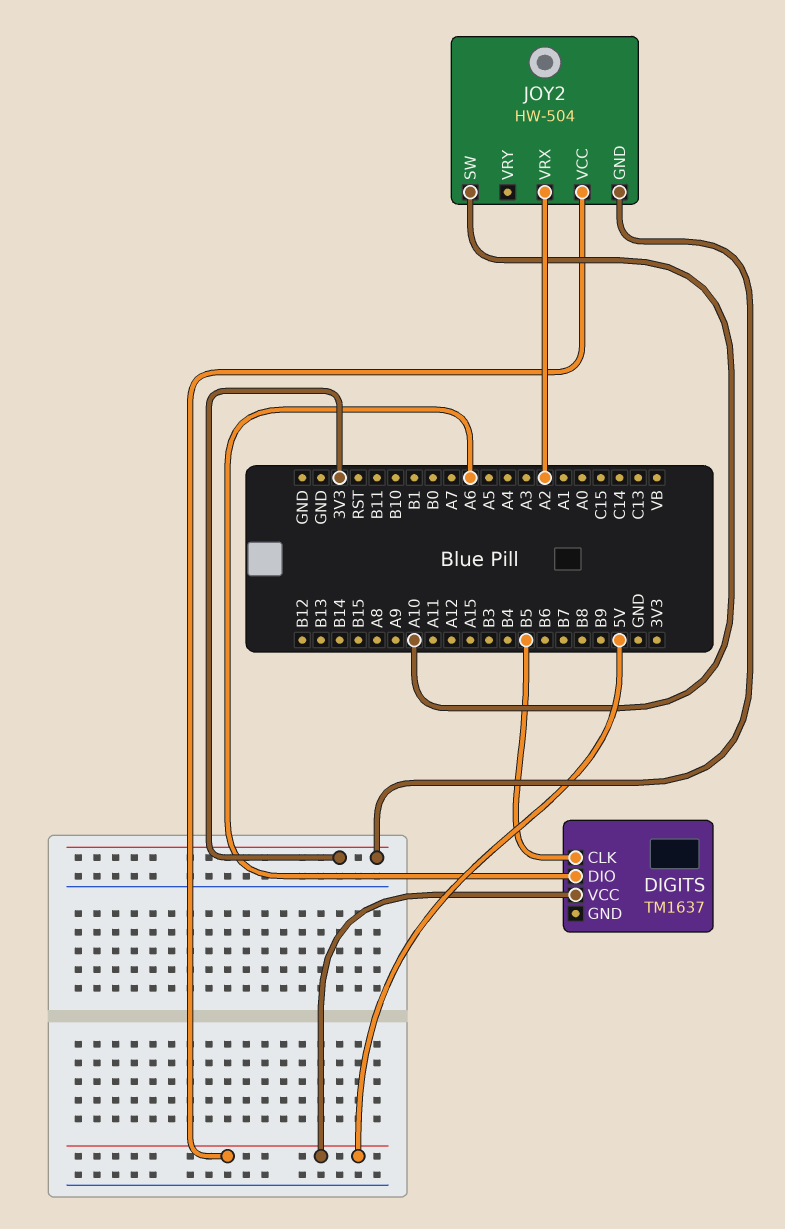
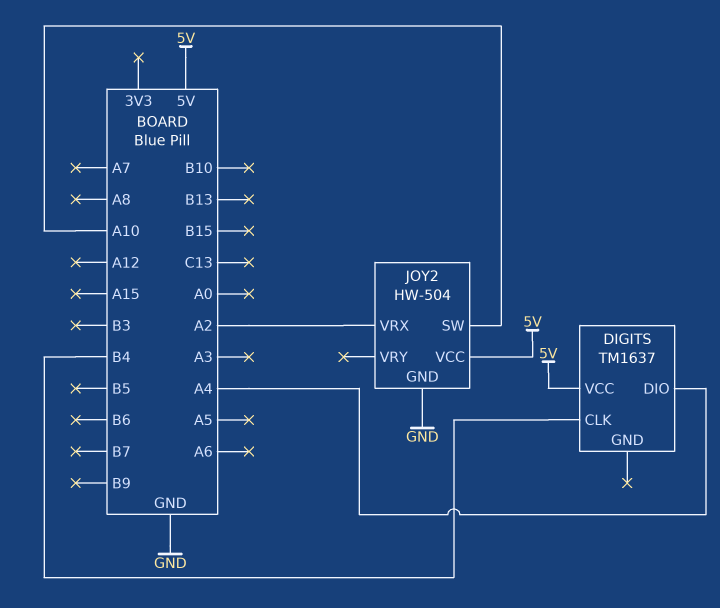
DIGITS pin CLK: B5 -> B4
DIGITS pin DIO: A6 -> A4
JOY2 pin GND: 3V3 -> GND

